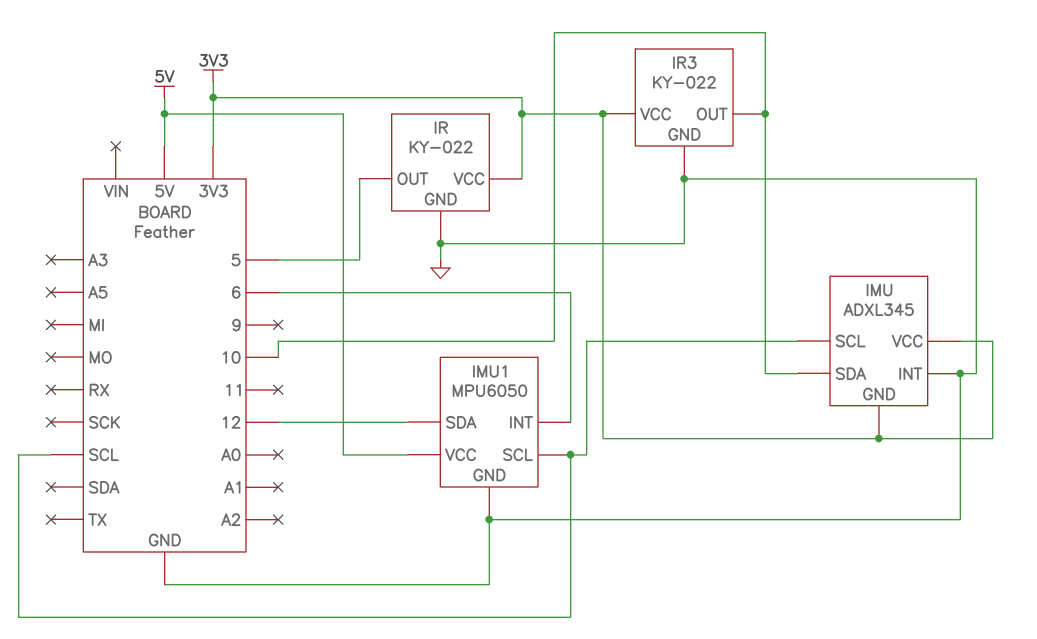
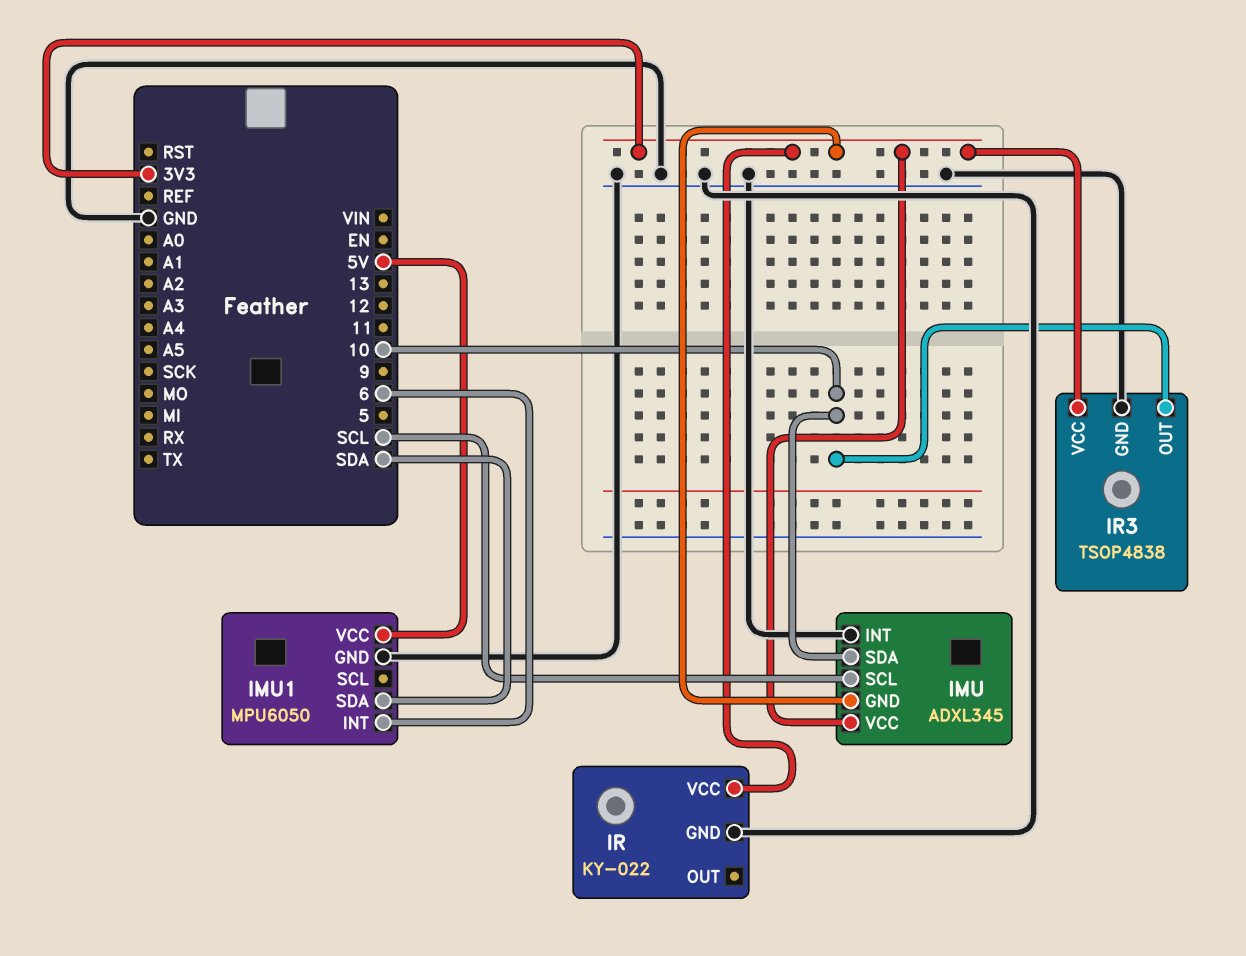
IMU1 pin SCL: SCL -> none
IMU1 pin SDA: 12 -> SDA
IR pin OUT: 5 -> none
IR3: KY-022 -> TSOP4838

